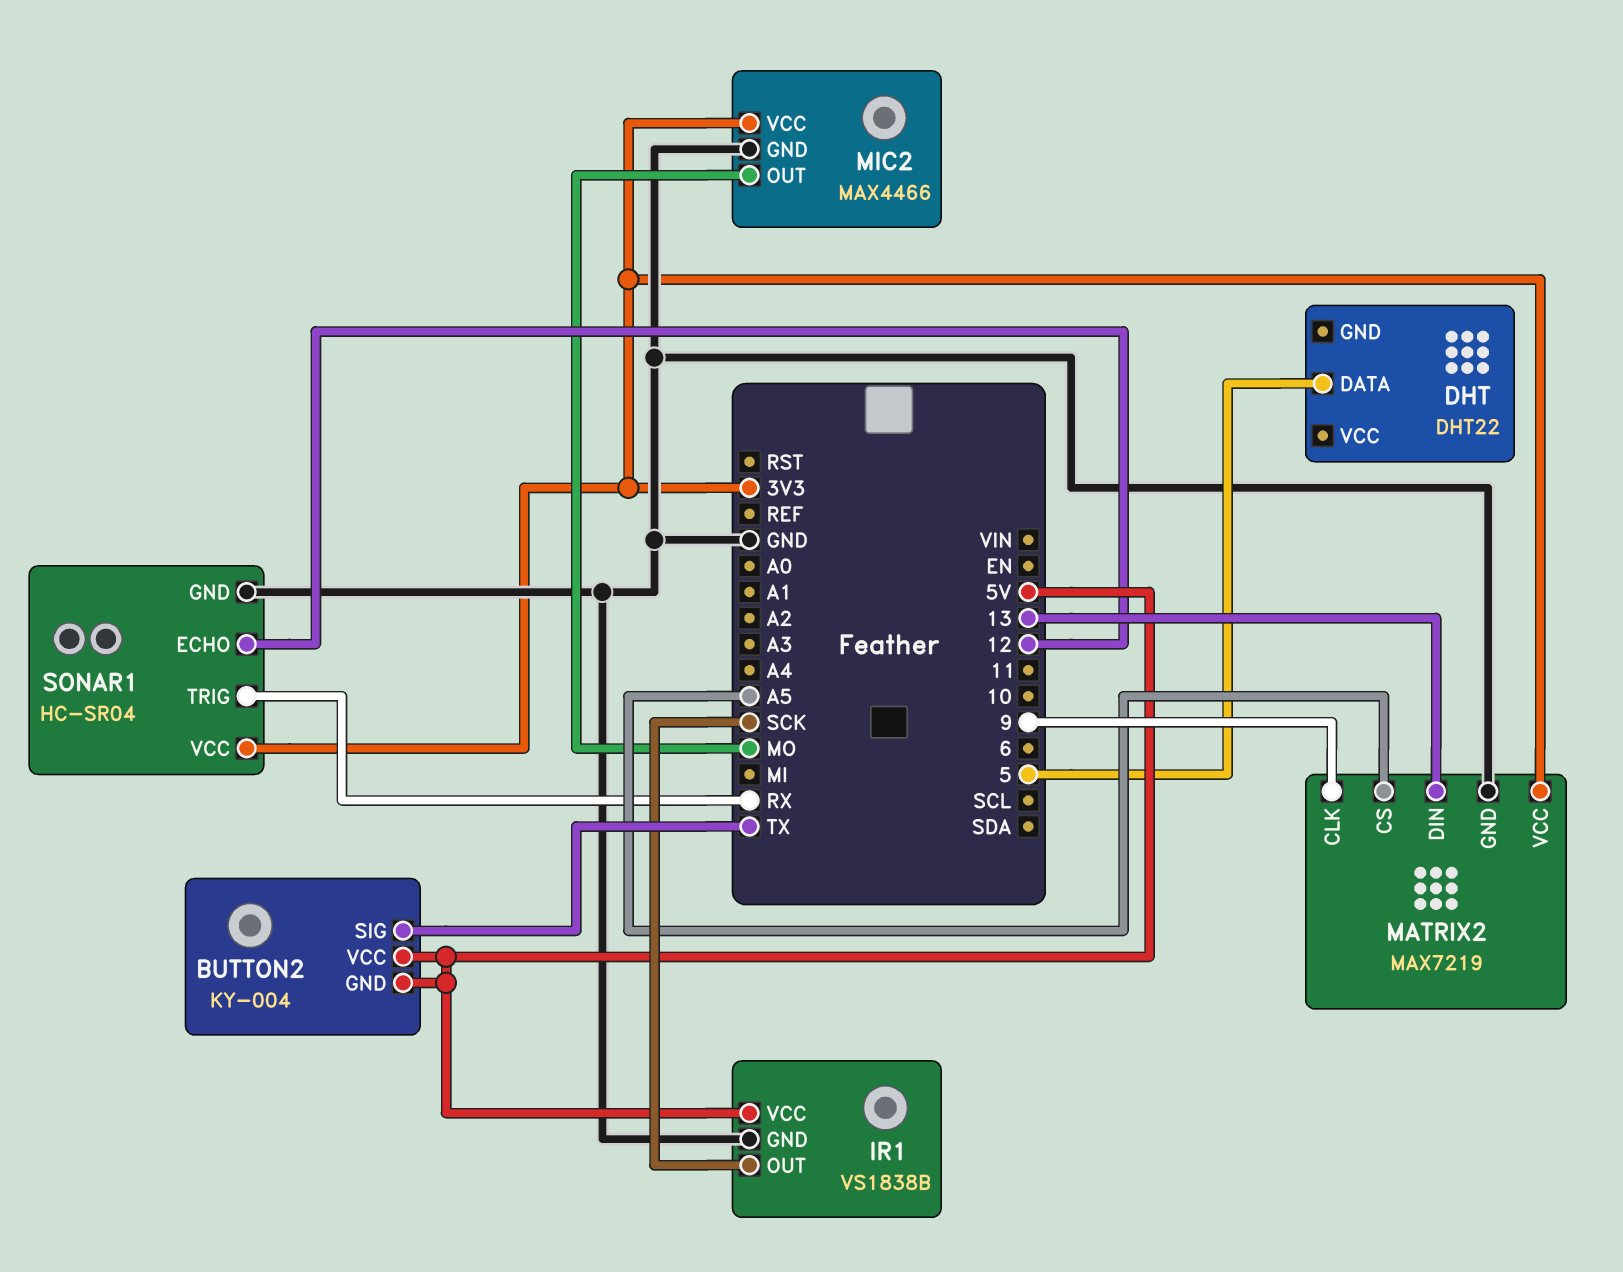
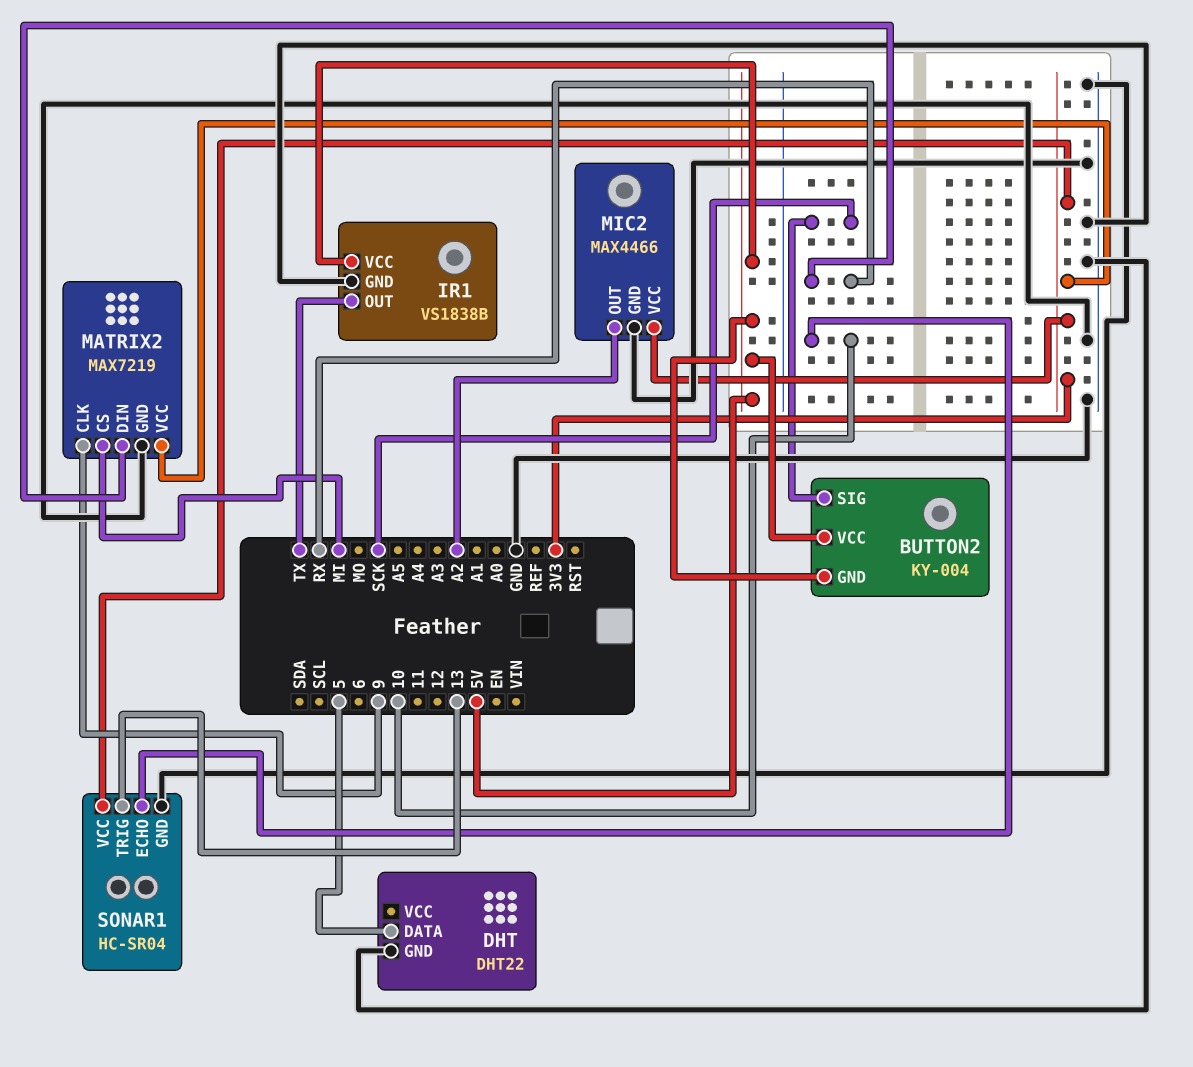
BUTTON2 pin SIG: TX -> SCK
DHT pin GND: none -> GND
IR1 pin OUT: SCK -> TX
MATRIX2 pin CS: A5 -> MI
MATRIX2 pin DIN: 13 -> RX
MIC2 pin OUT: MO -> A2
SONAR1 pin ECHO: 12 -> 10
SONAR1 pin TRIG: RX -> 13

